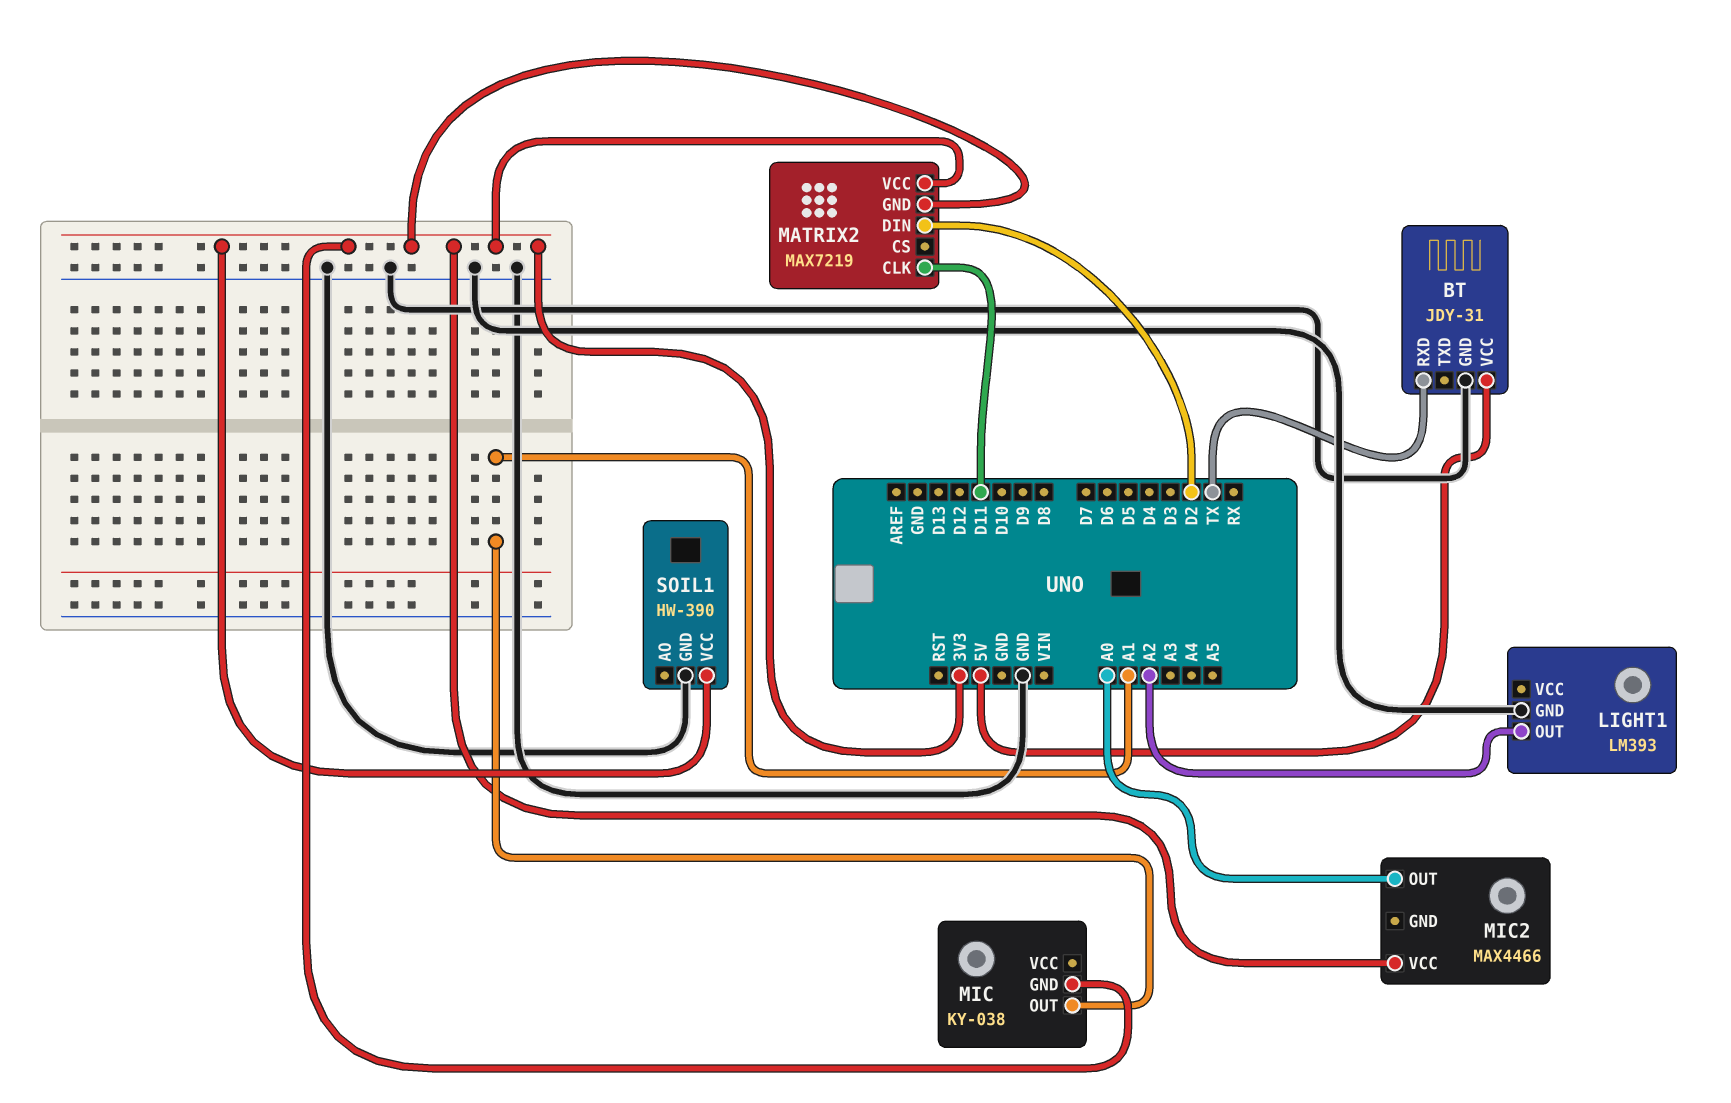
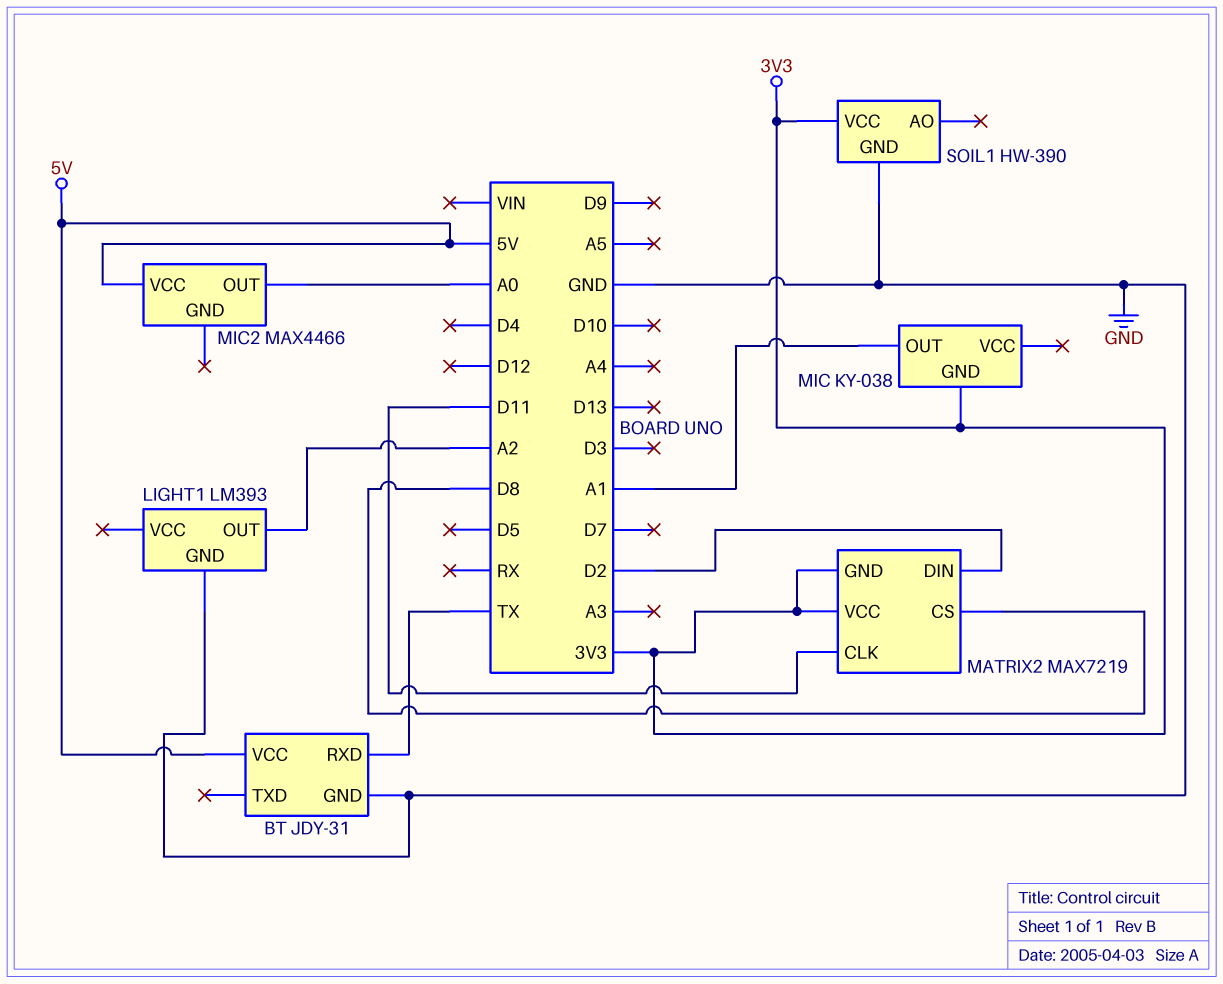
MATRIX2 pin CS: none -> D8
MIC2 pin VCC: 3V3 -> 5V

